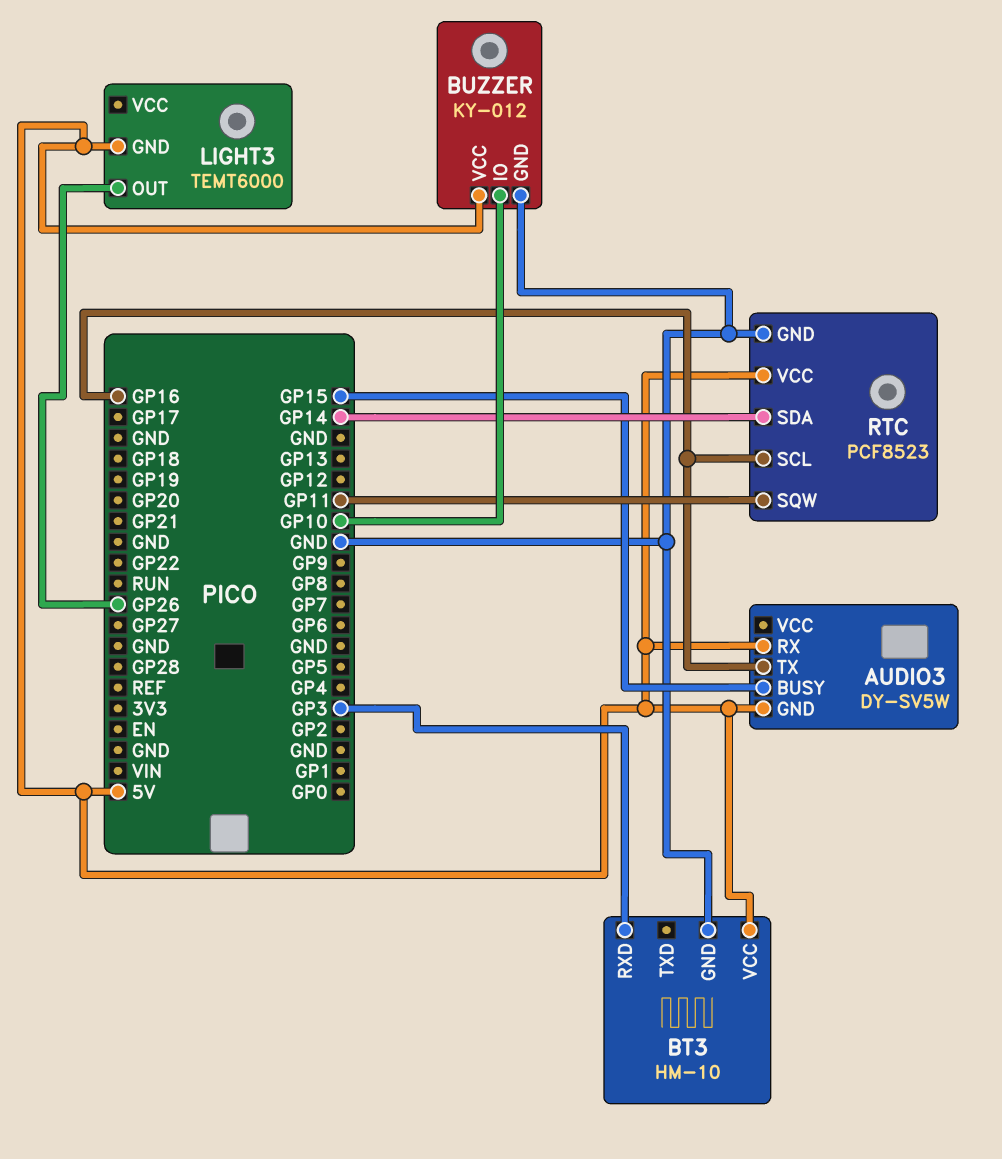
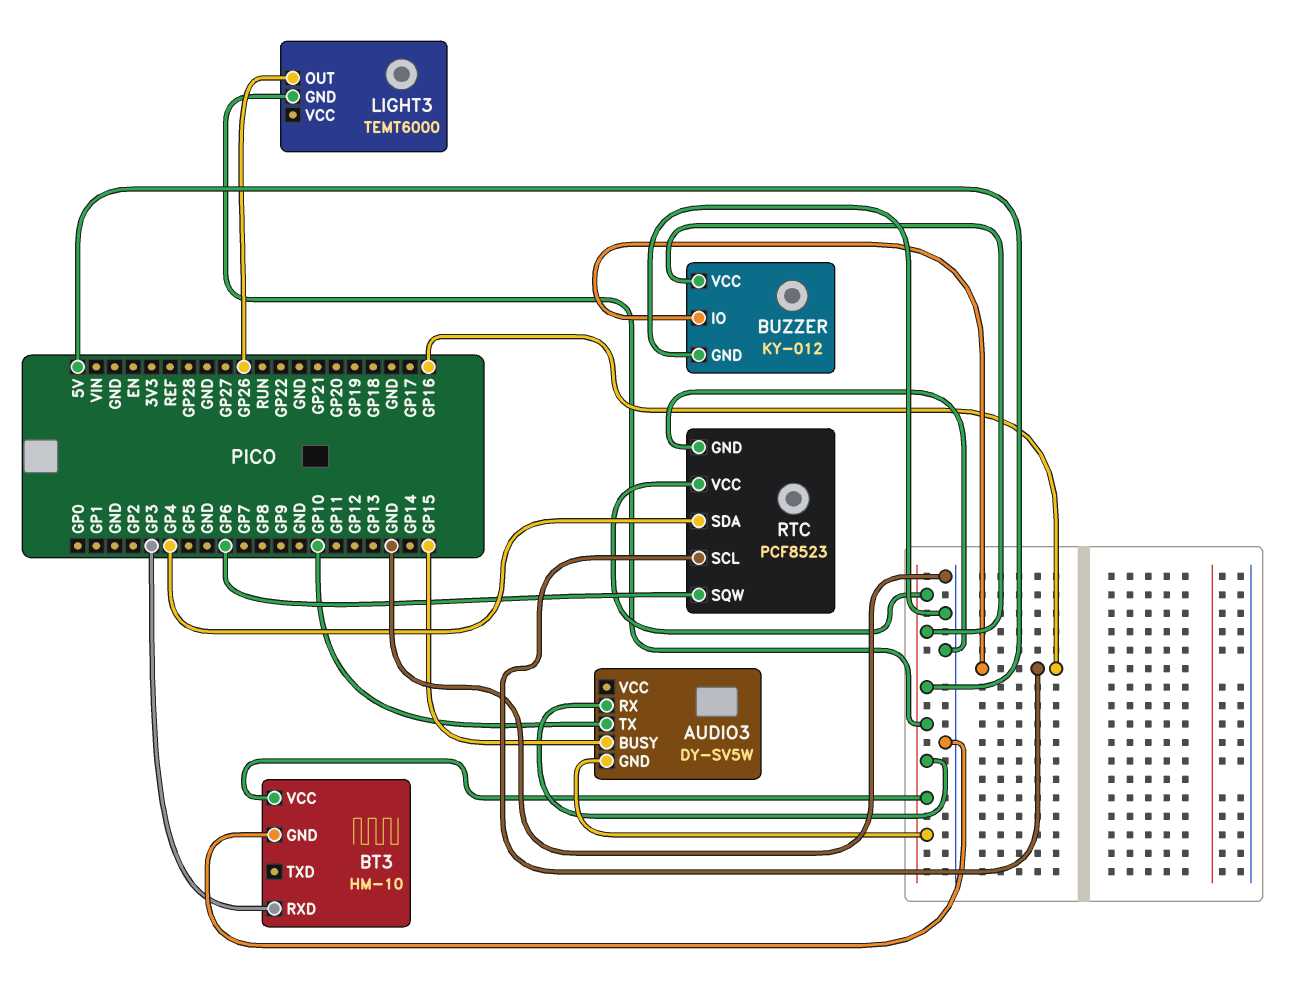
AUDIO3 pin TX: GP16 -> GP10
BUZZER pin IO: GP10 -> GP16
RTC pin SDA: GP14 -> GP4
RTC pin SQW: GP11 -> GP6

